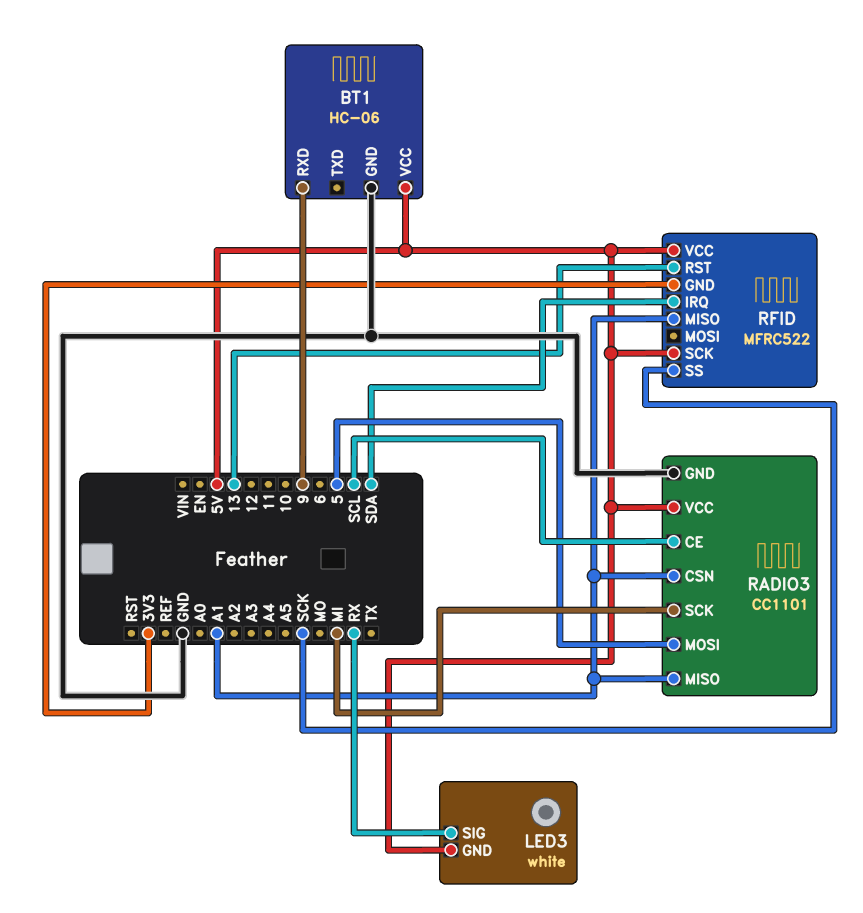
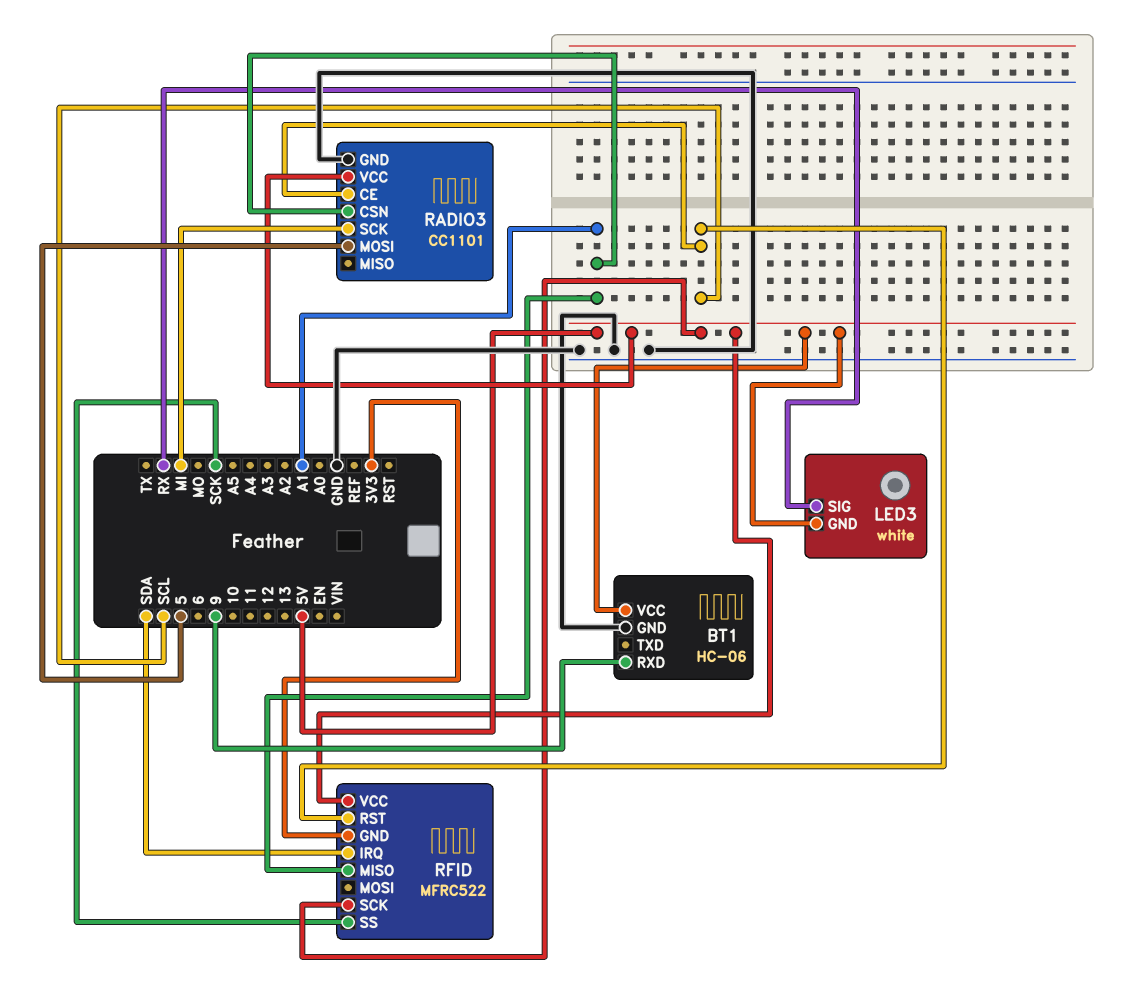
RADIO3 pin MISO: A1 -> none
RFID pin RST: 13 -> SCL

